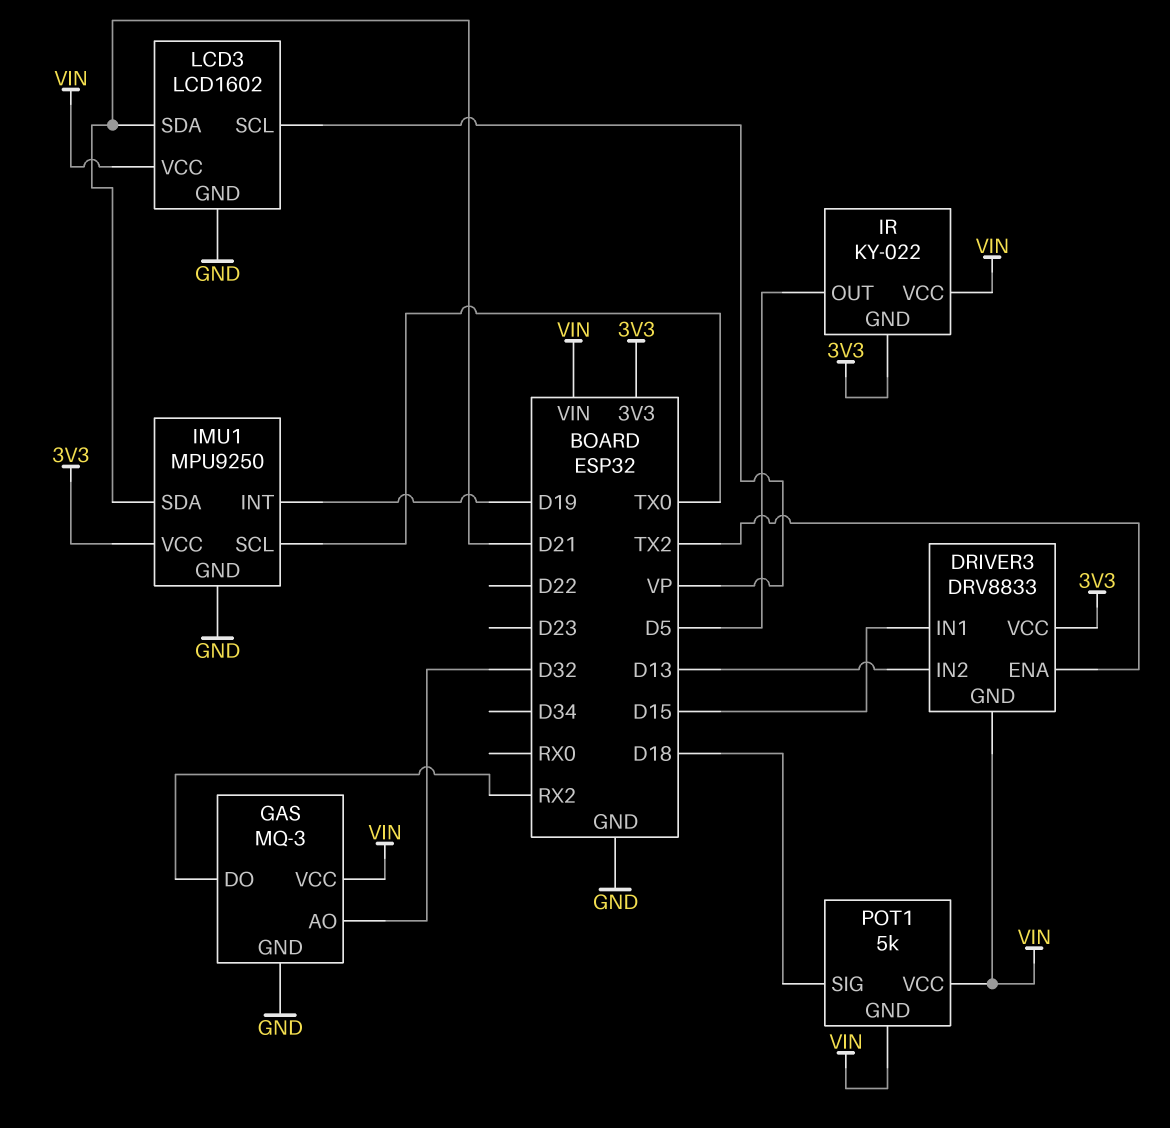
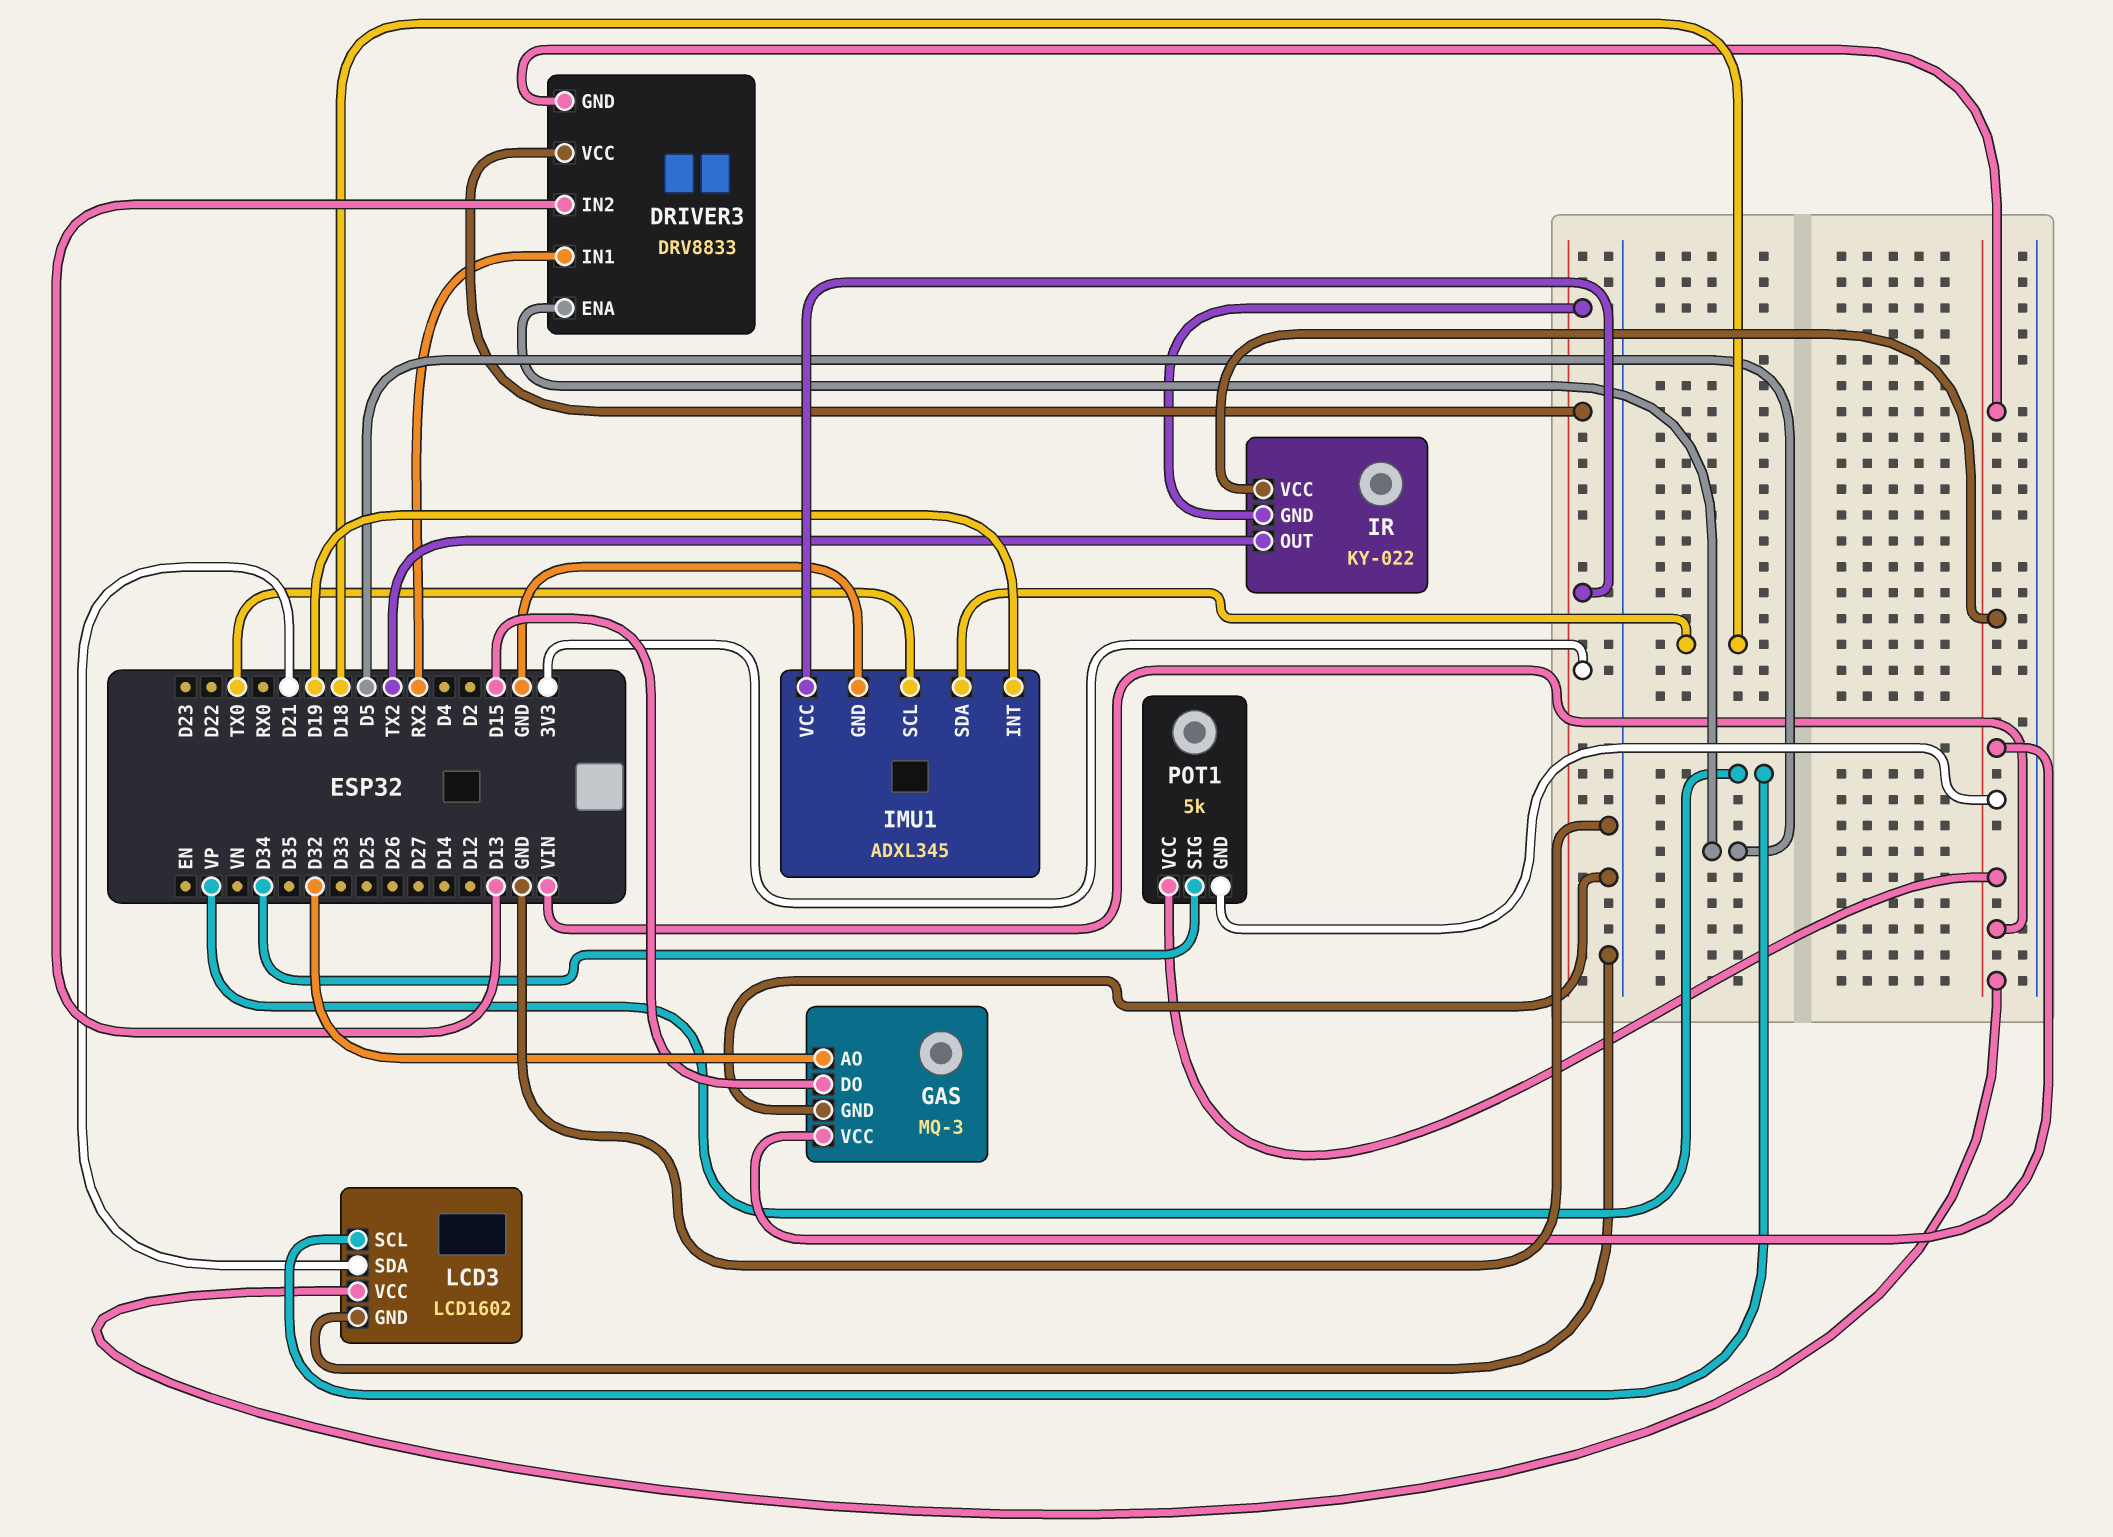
DRIVER3 pin ENA: TX2 -> D5
DRIVER3 pin IN1: D15 -> RX2
GAS pin DO: RX2 -> D15
IMU1: MPU9250 -> ADXL345
IMU1 pin SDA: D21 -> D18
IR pin OUT: D5 -> TX2
POT1 pin SIG: D18 -> D34

